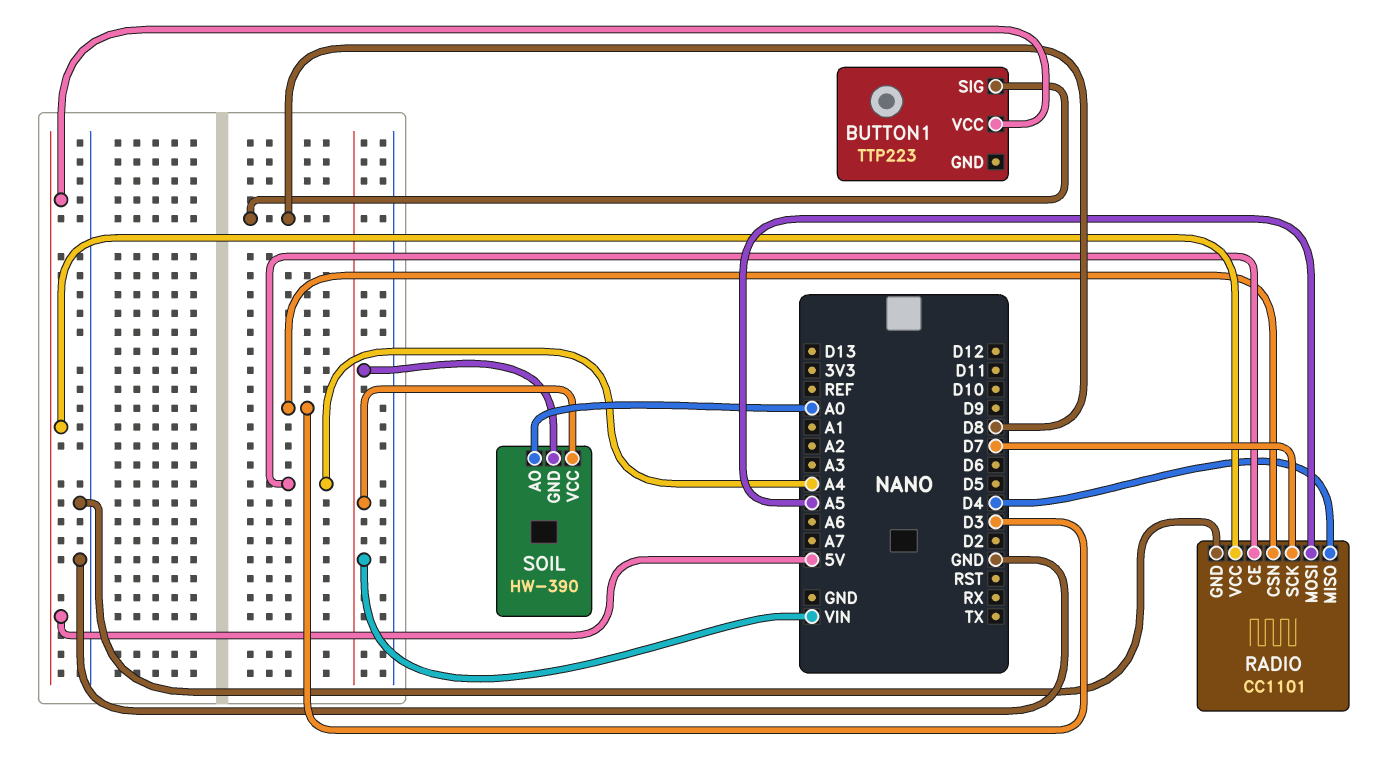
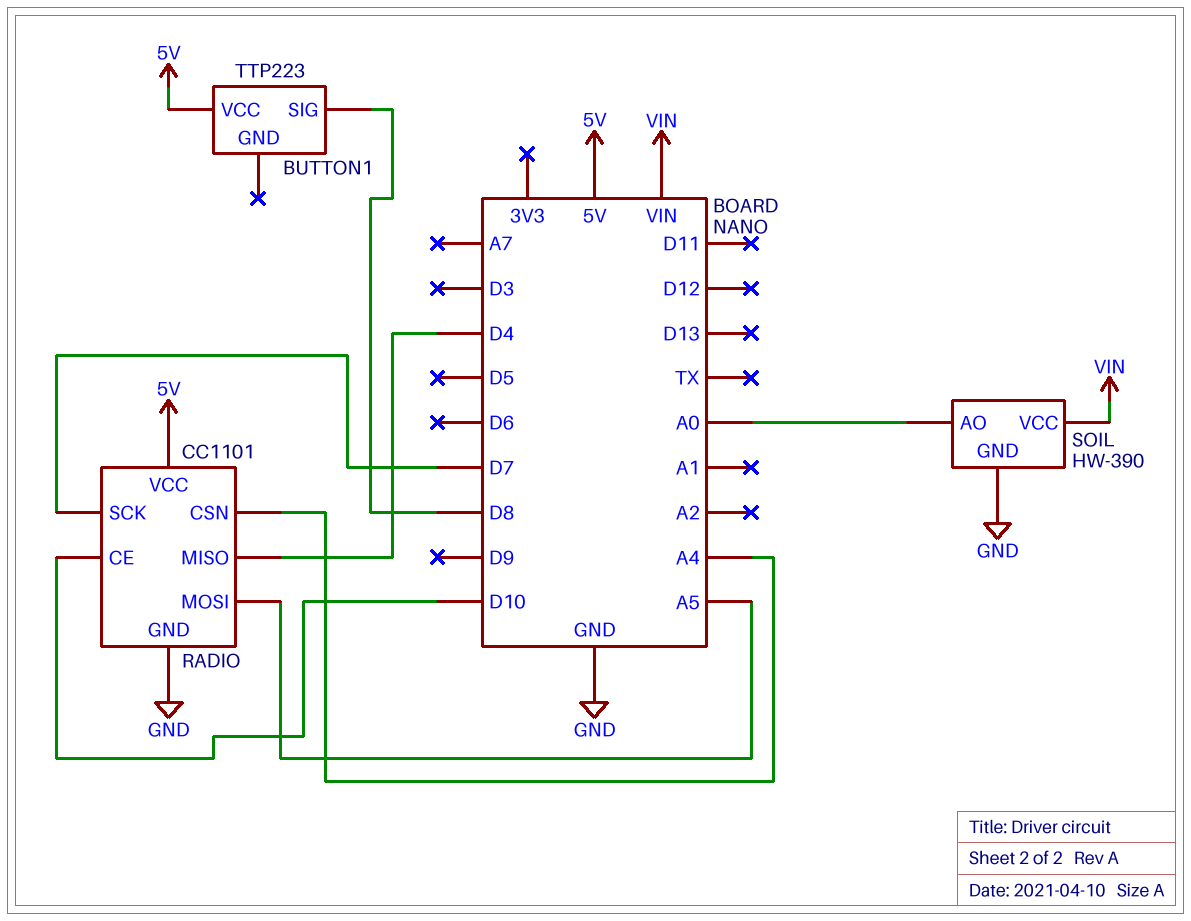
RADIO pin CE: A4 -> D10
RADIO pin CSN: D3 -> A4
SOIL pin GND: VIN -> GND

